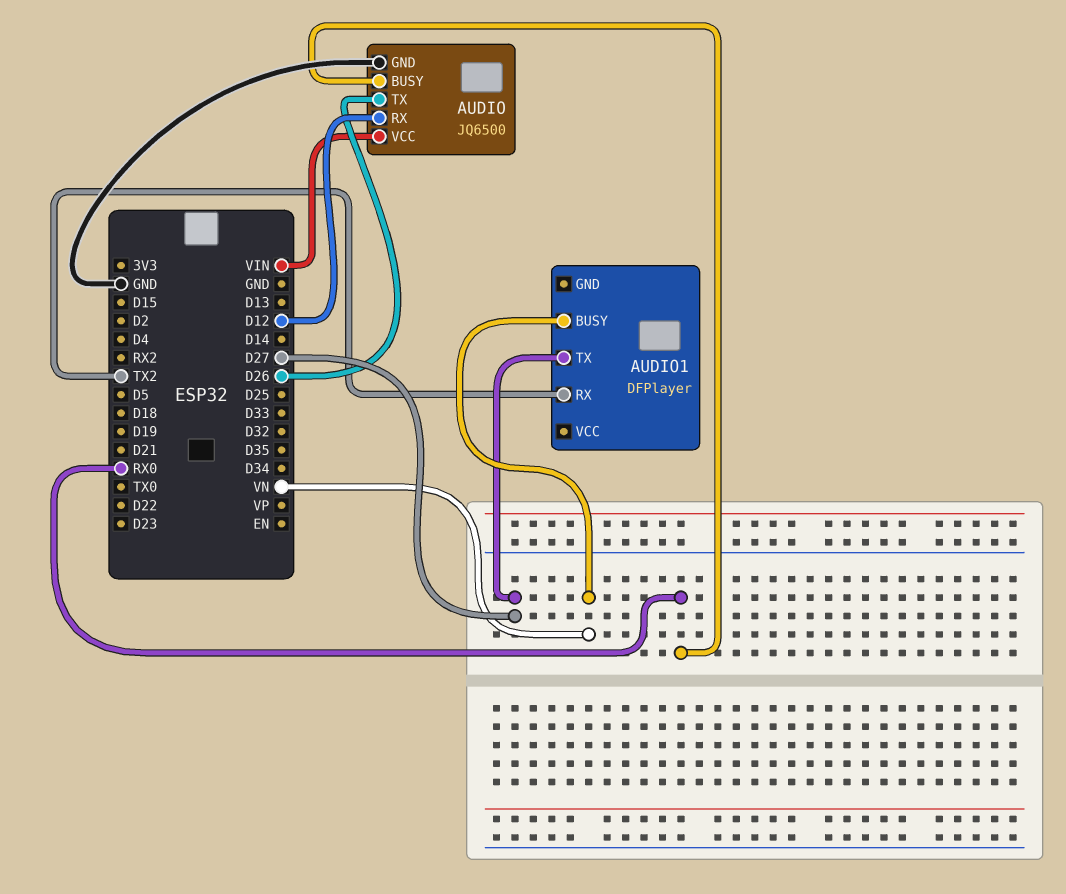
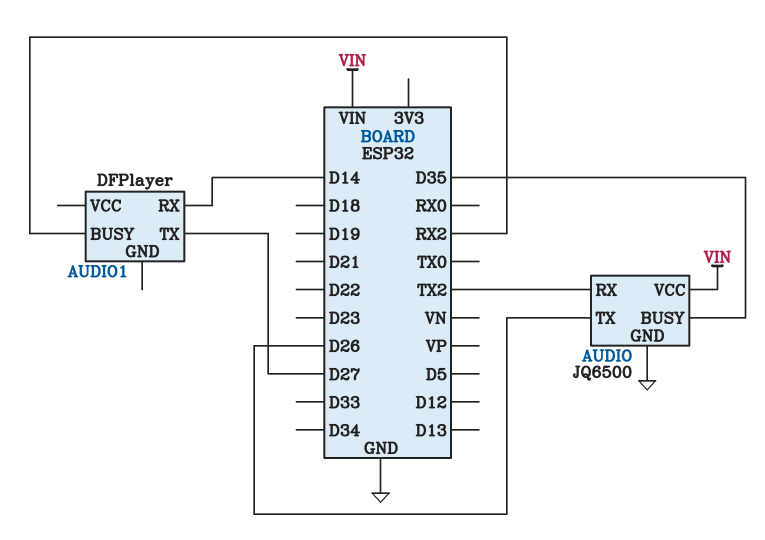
AUDIO pin BUSY: RX0 -> D35
AUDIO pin RX: D12 -> TX2
AUDIO1 pin BUSY: VN -> RX2
AUDIO1 pin RX: TX2 -> D14

